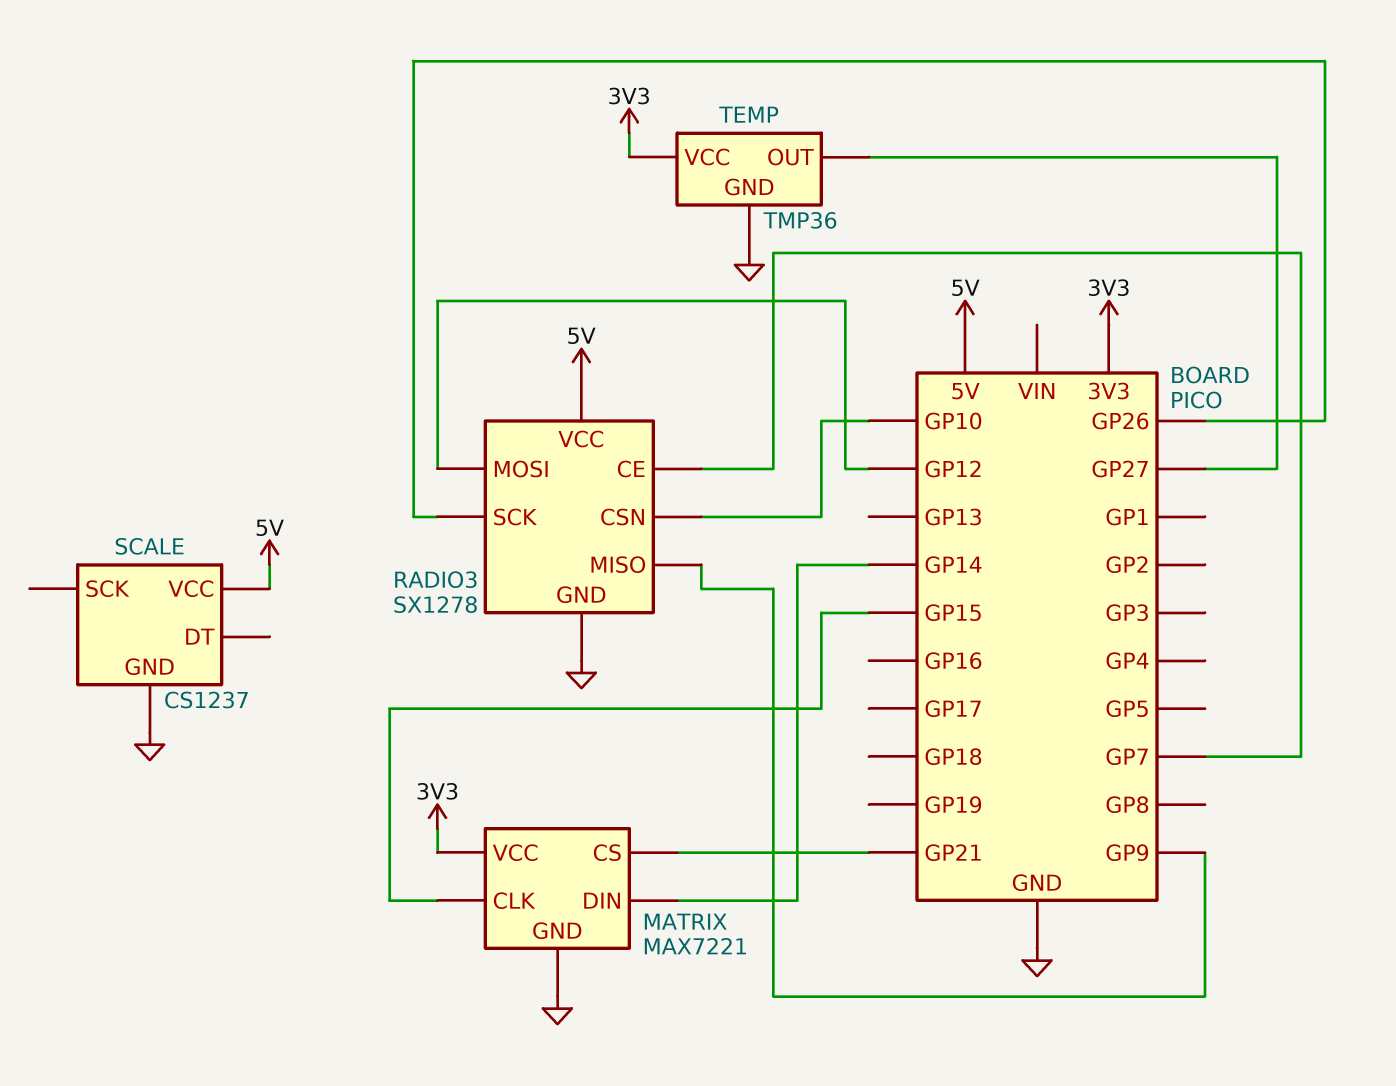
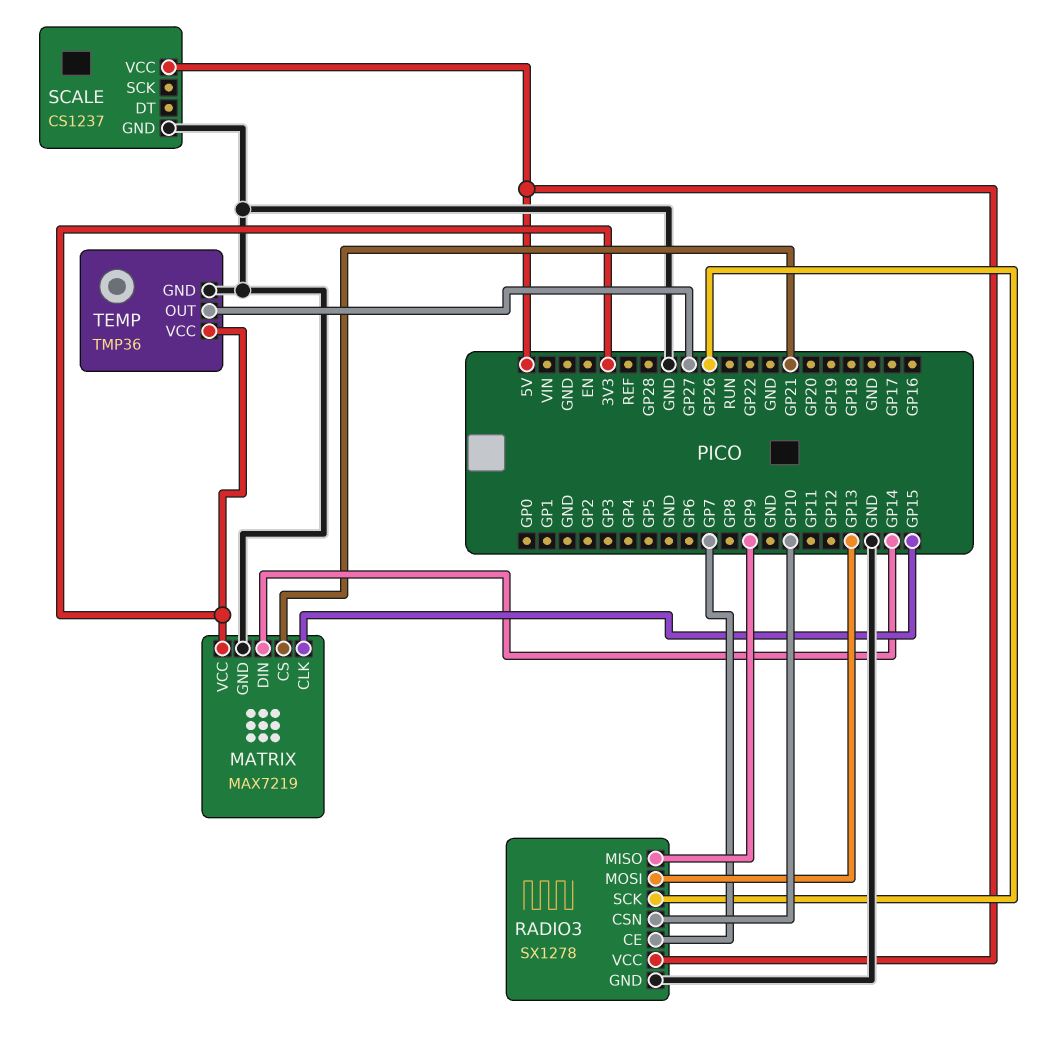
MATRIX: MAX7221 -> MAX7219
RADIO3 pin MOSI: GP12 -> GP13

